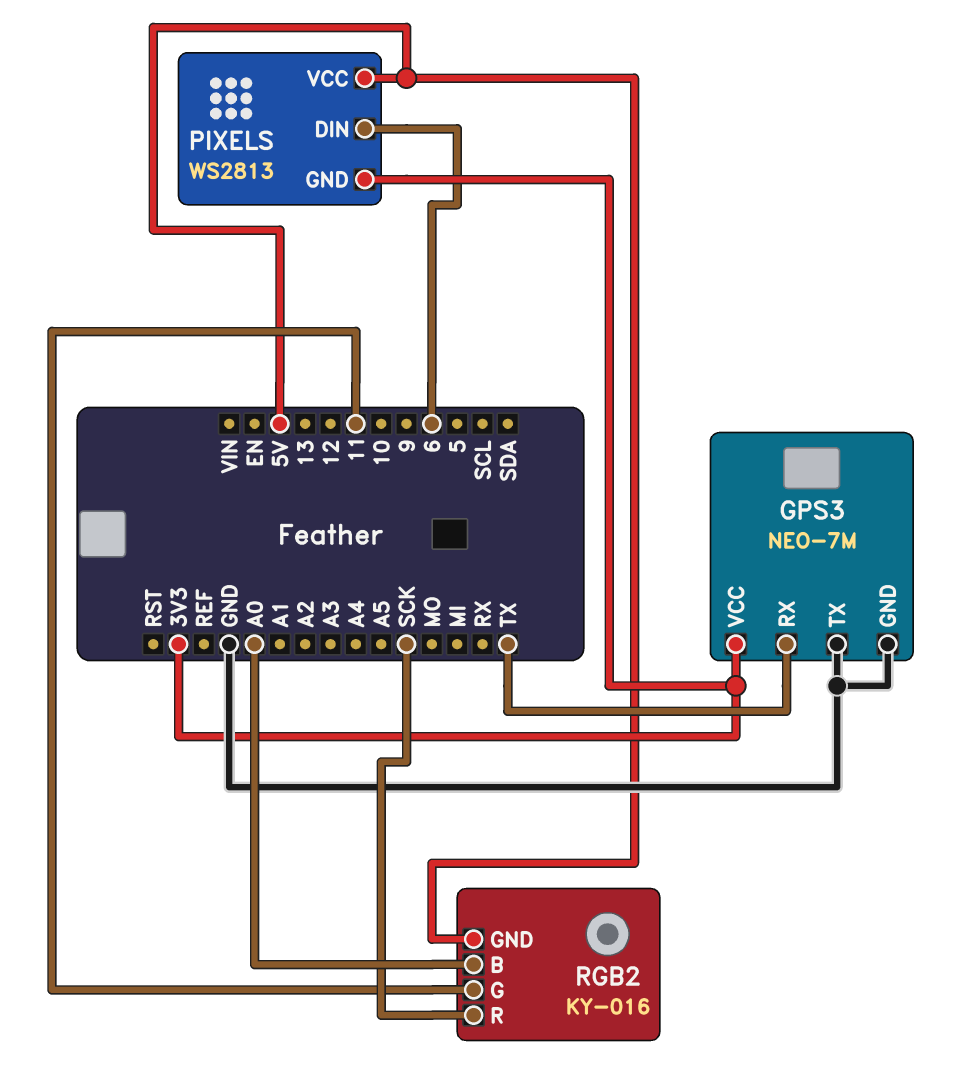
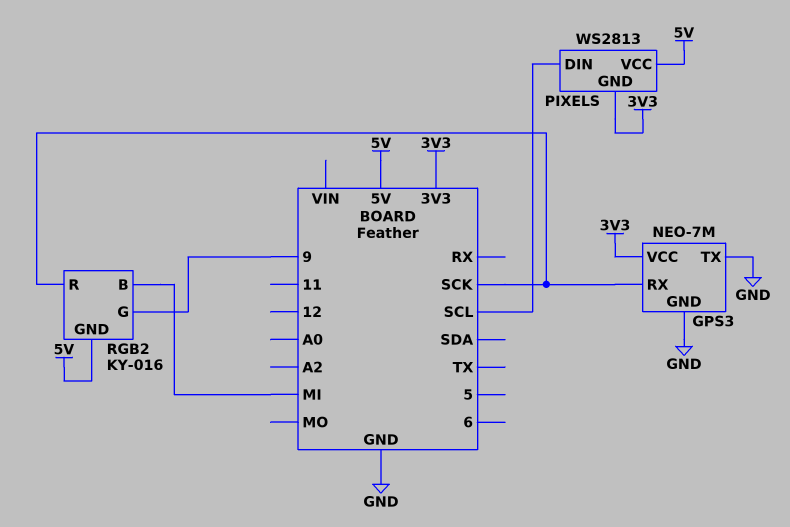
GPS3 pin RX: TX -> SCK
PIXELS pin DIN: 6 -> SCL
RGB2 pin B: A0 -> MI
RGB2 pin G: 11 -> 9

